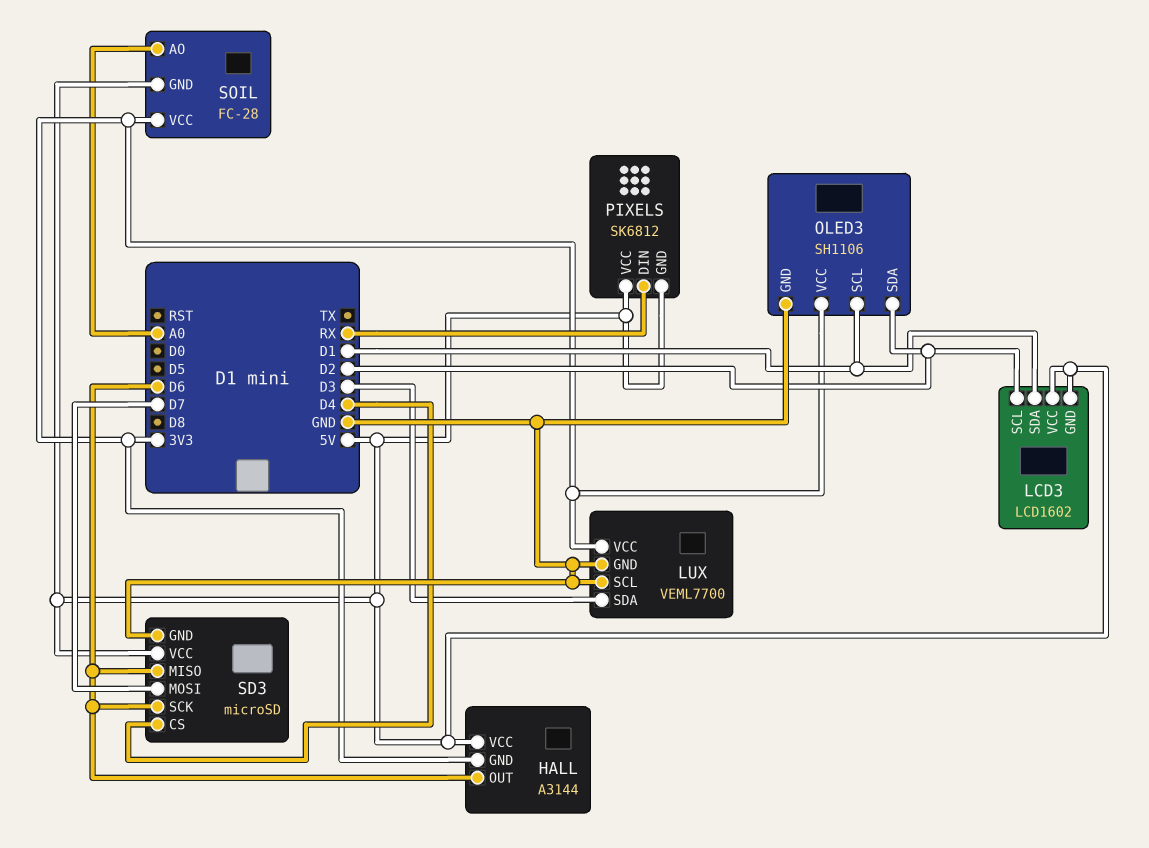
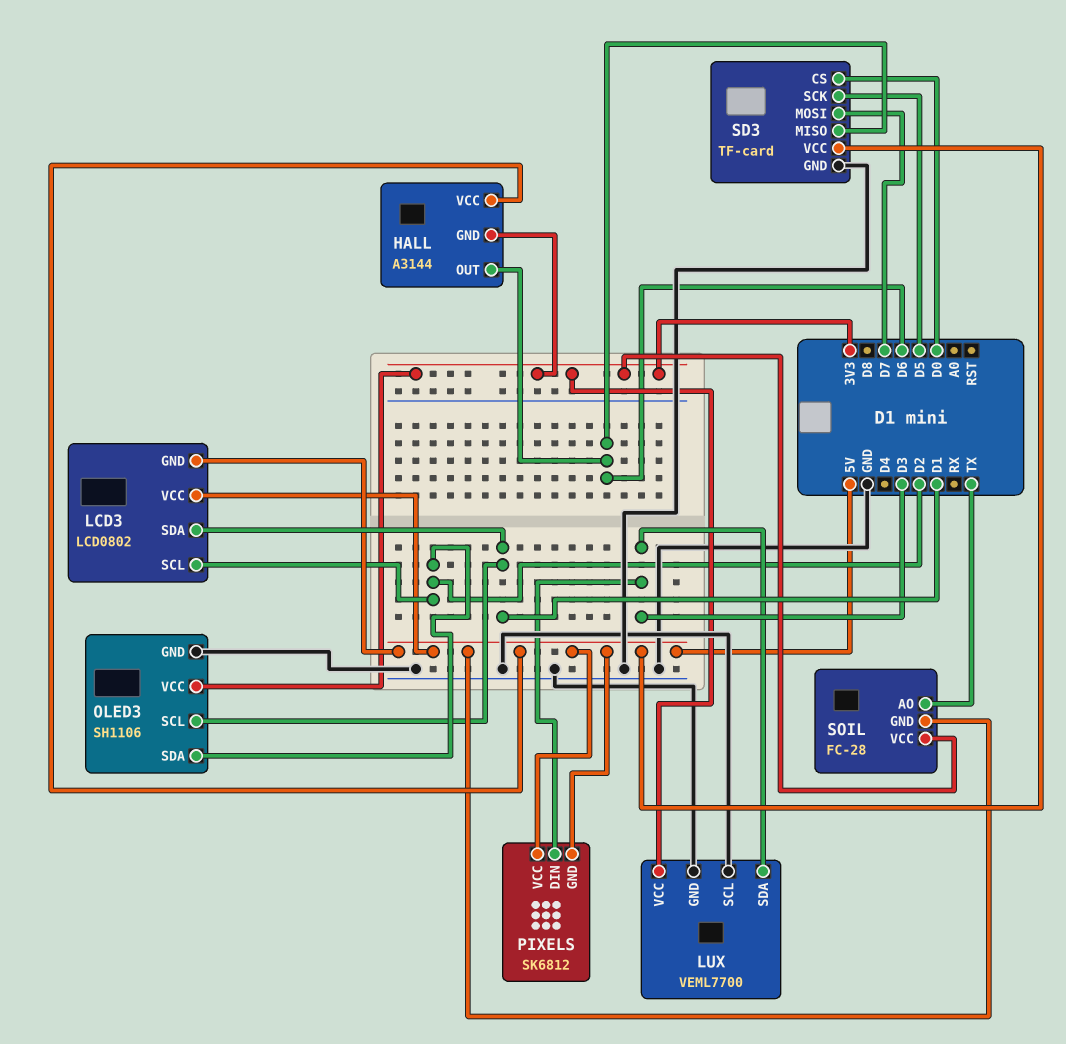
LCD3: LCD1602 -> LCD0802
PIXELS pin DIN: RX -> D3
SD3: microSD -> TF-card
SD3 pin CS: D4 -> D0
SD3 pin SCK: D6 -> D5
SOIL pin AO: A0 -> TX

